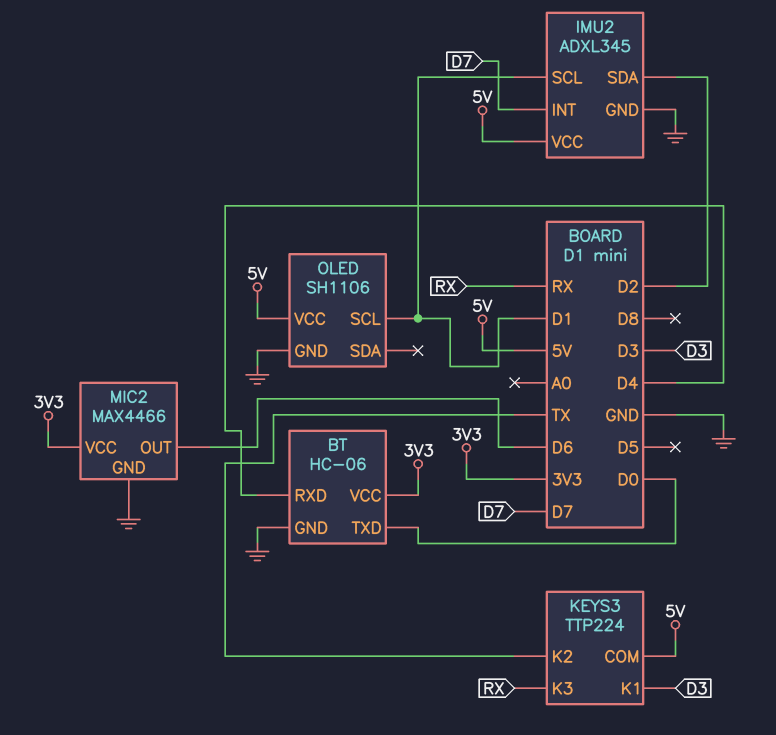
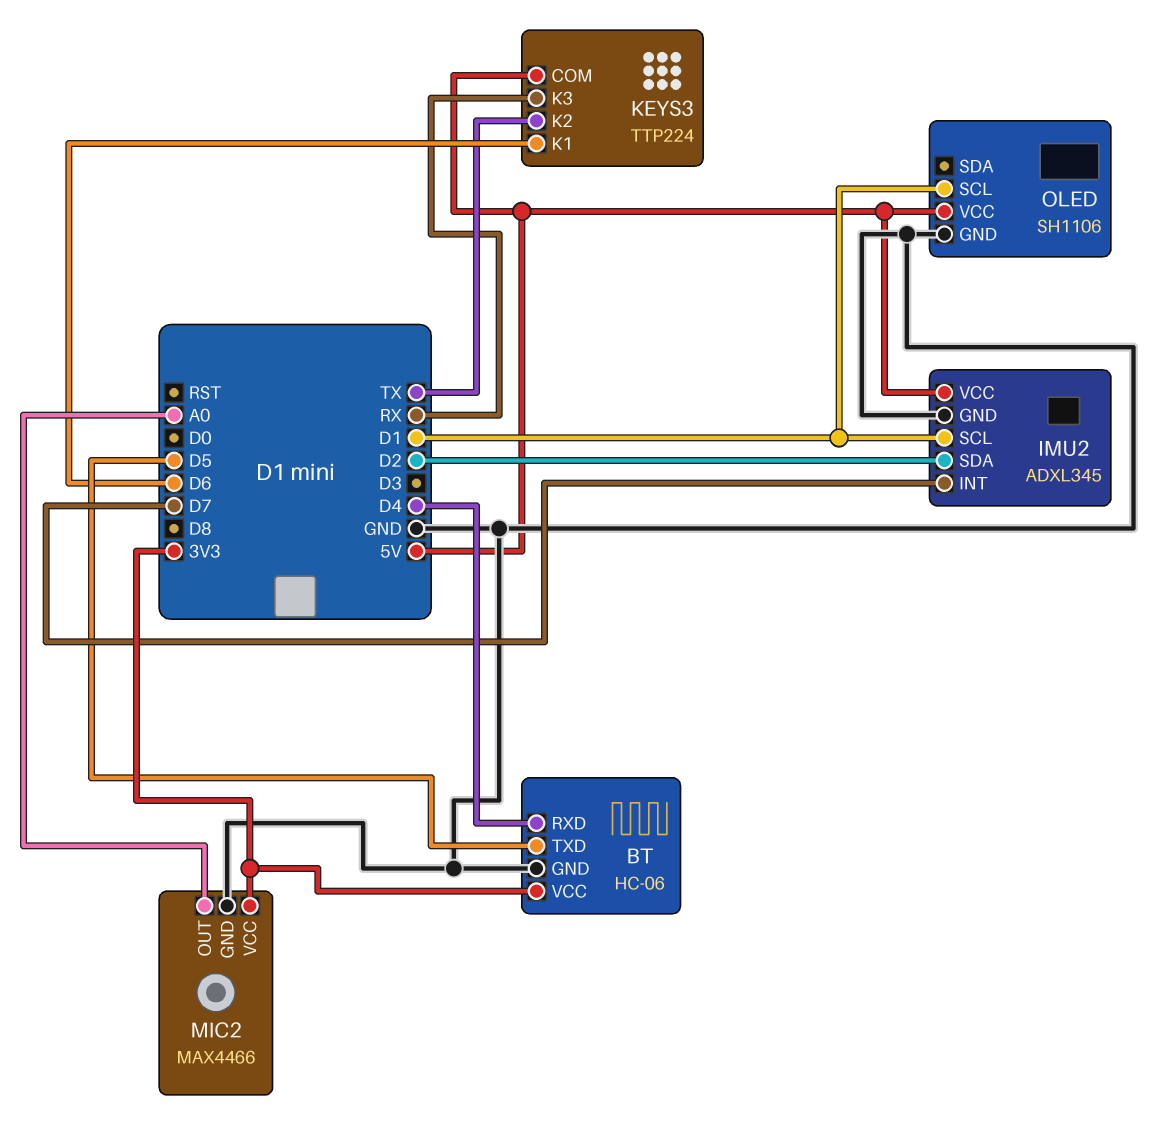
BT pin TXD: D0 -> D5
KEYS3 pin K1: D3 -> D6
MIC2 pin OUT: D6 -> A0

